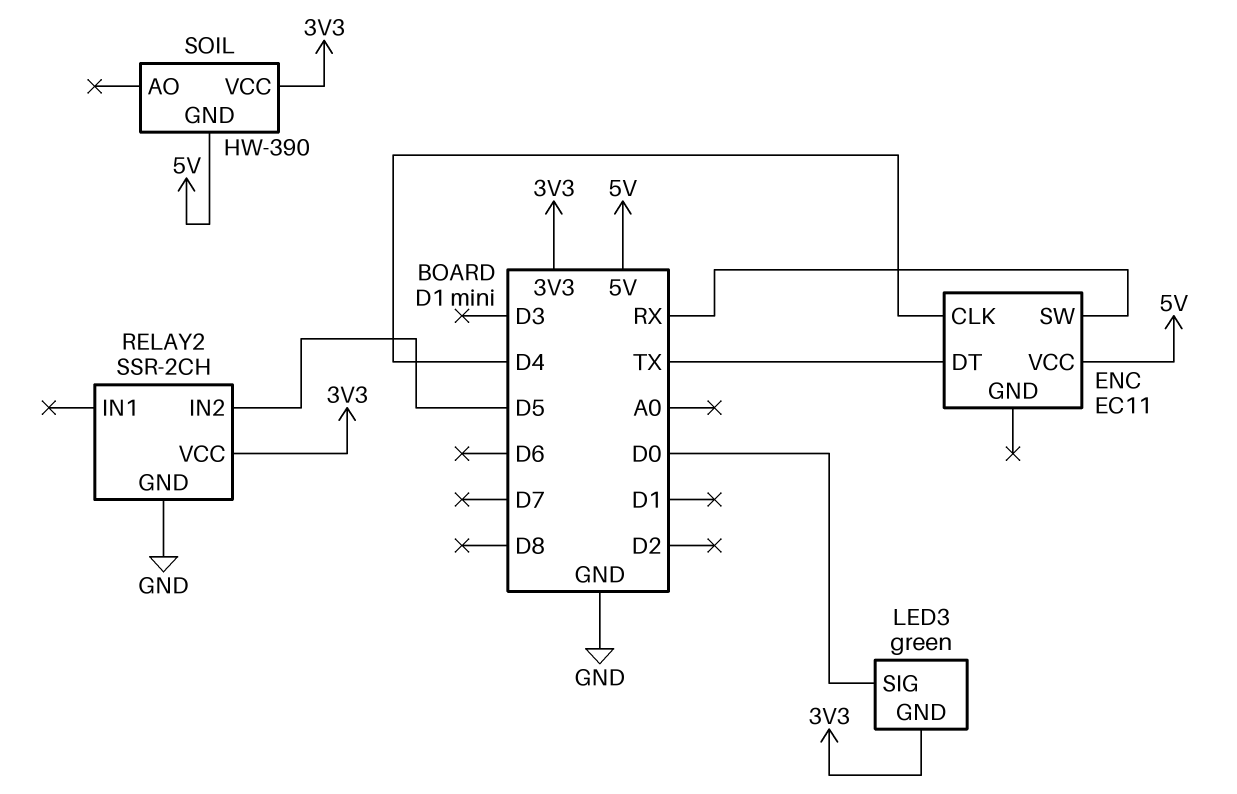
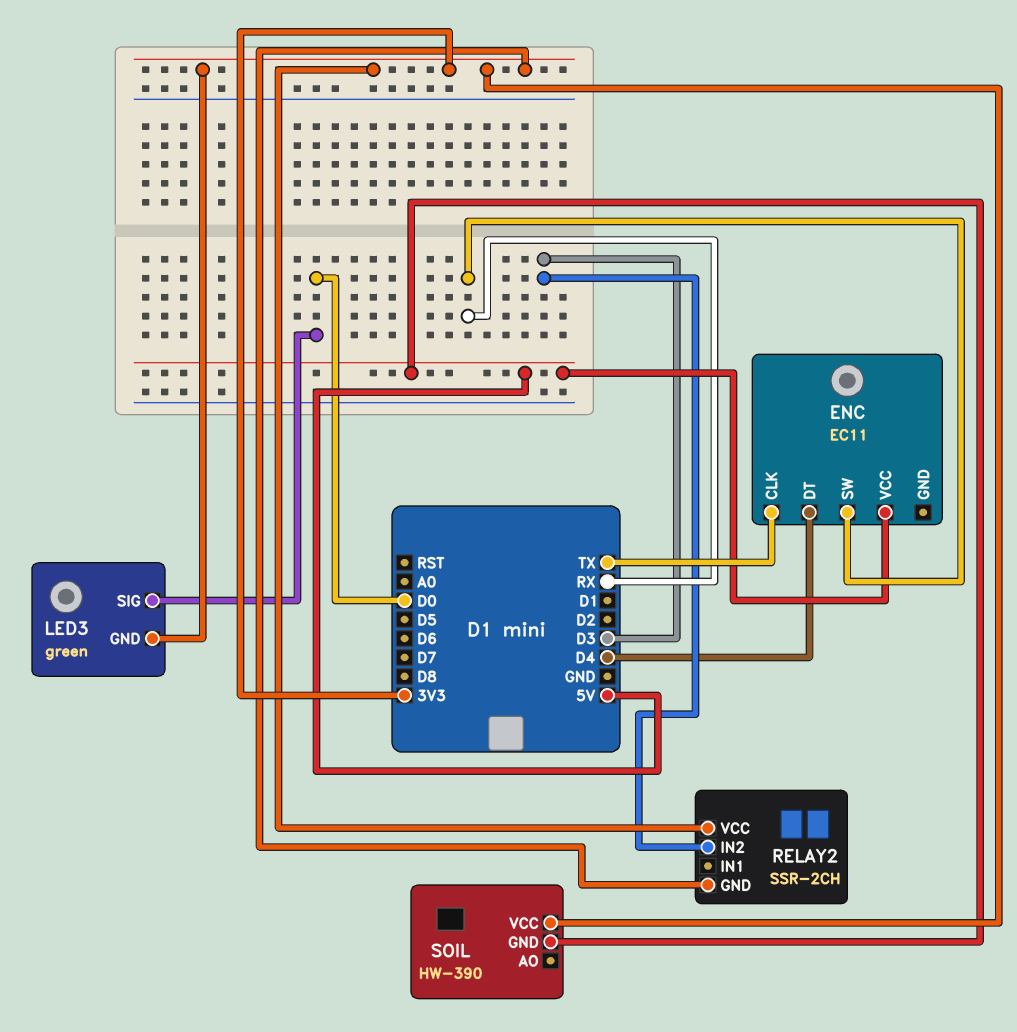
ENC pin CLK: D4 -> TX
ENC pin DT: TX -> D4
RELAY2 pin GND: GND -> 3V3
RELAY2 pin IN2: D5 -> D3

